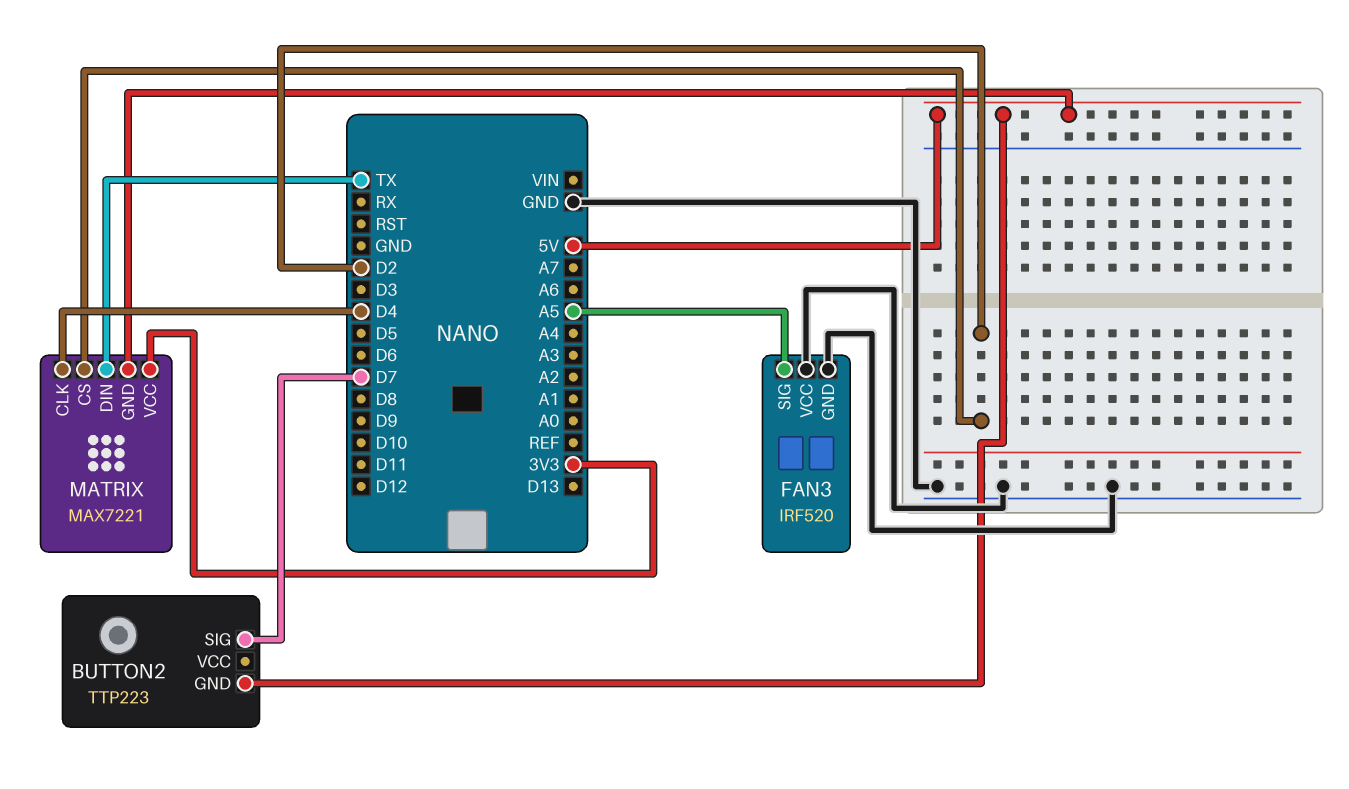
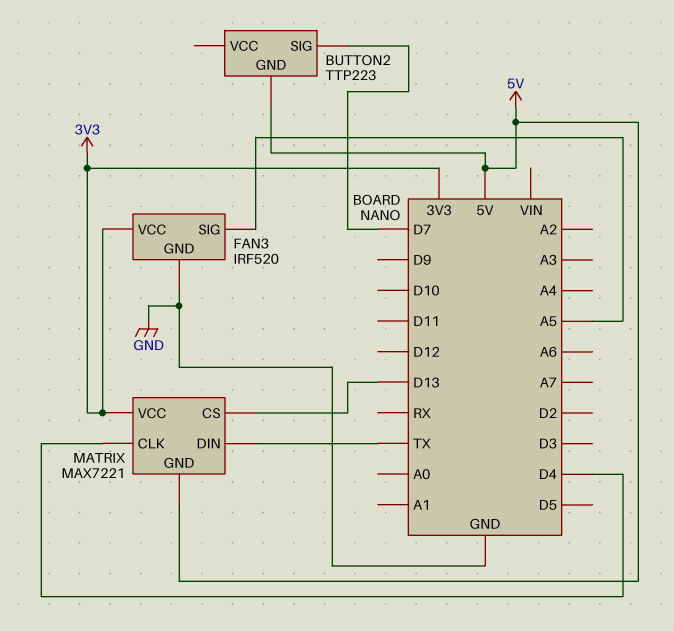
FAN3 pin VCC: GND -> 3V3
MATRIX pin CS: D2 -> D13

